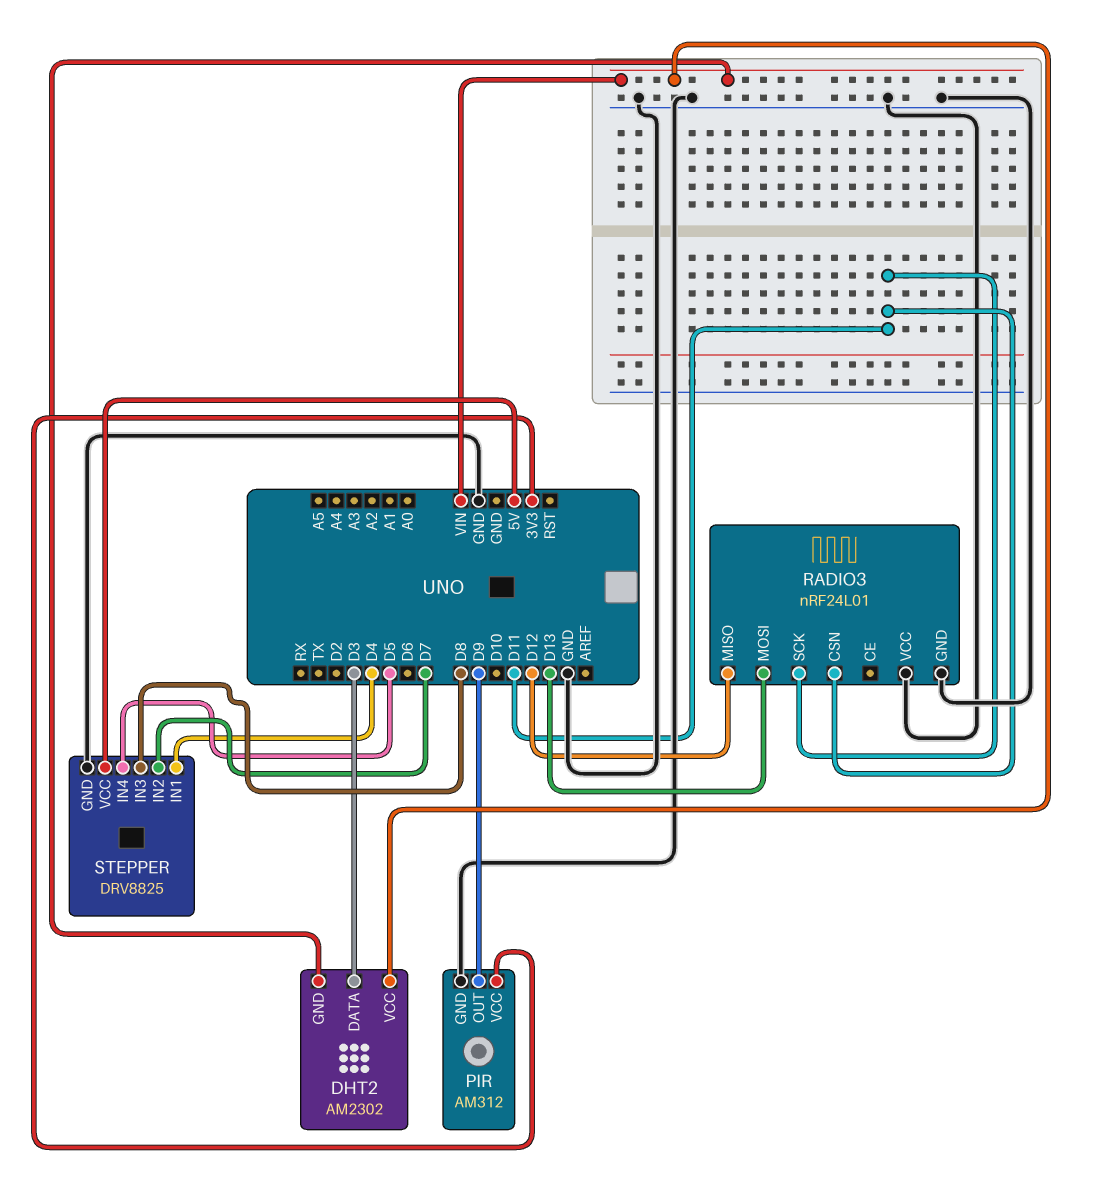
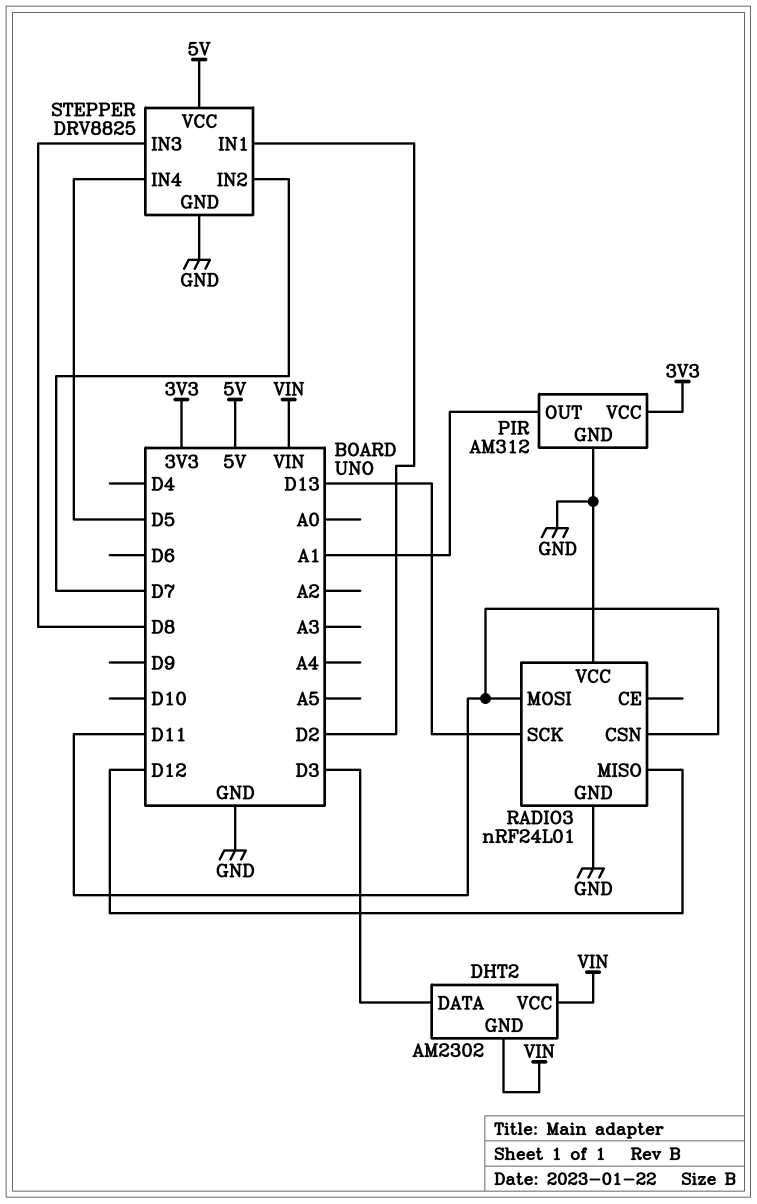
PIR pin OUT: D9 -> A1
RADIO3 pin MOSI: D13 -> D11
RADIO3 pin SCK: D11 -> D13
STEPPER pin IN1: D4 -> D2

